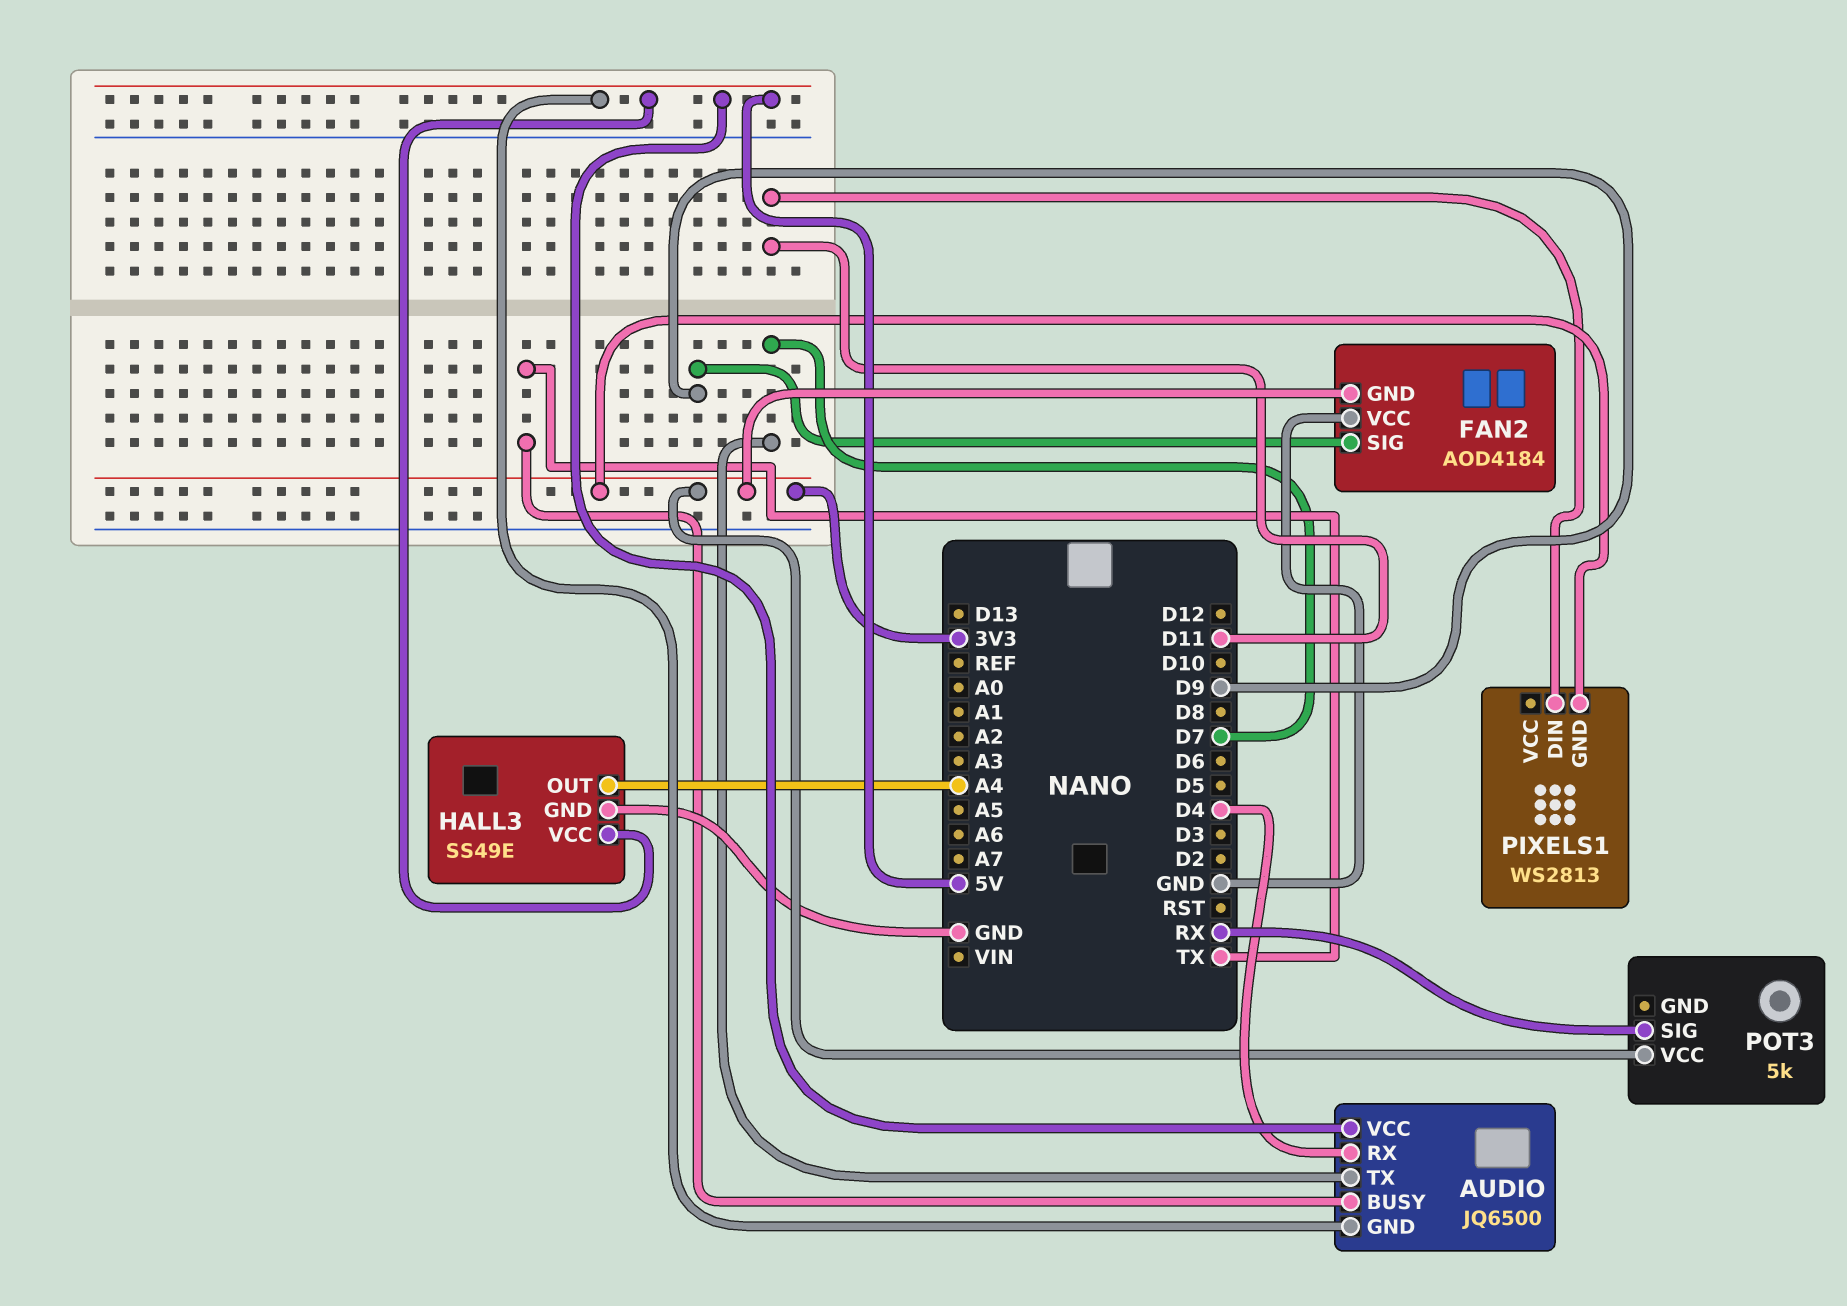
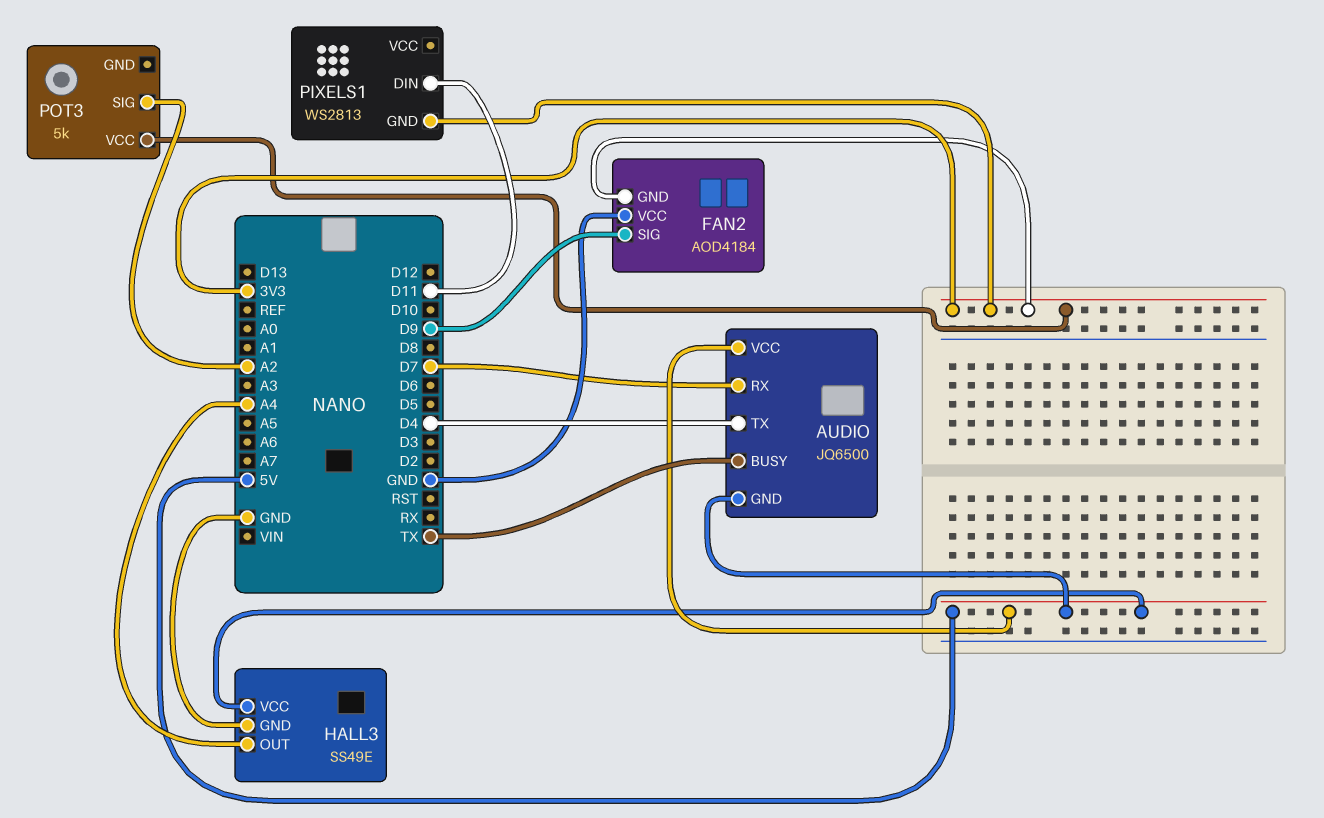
AUDIO pin RX: D4 -> D7
AUDIO pin TX: D7 -> D4
POT3 pin SIG: RX -> A2

